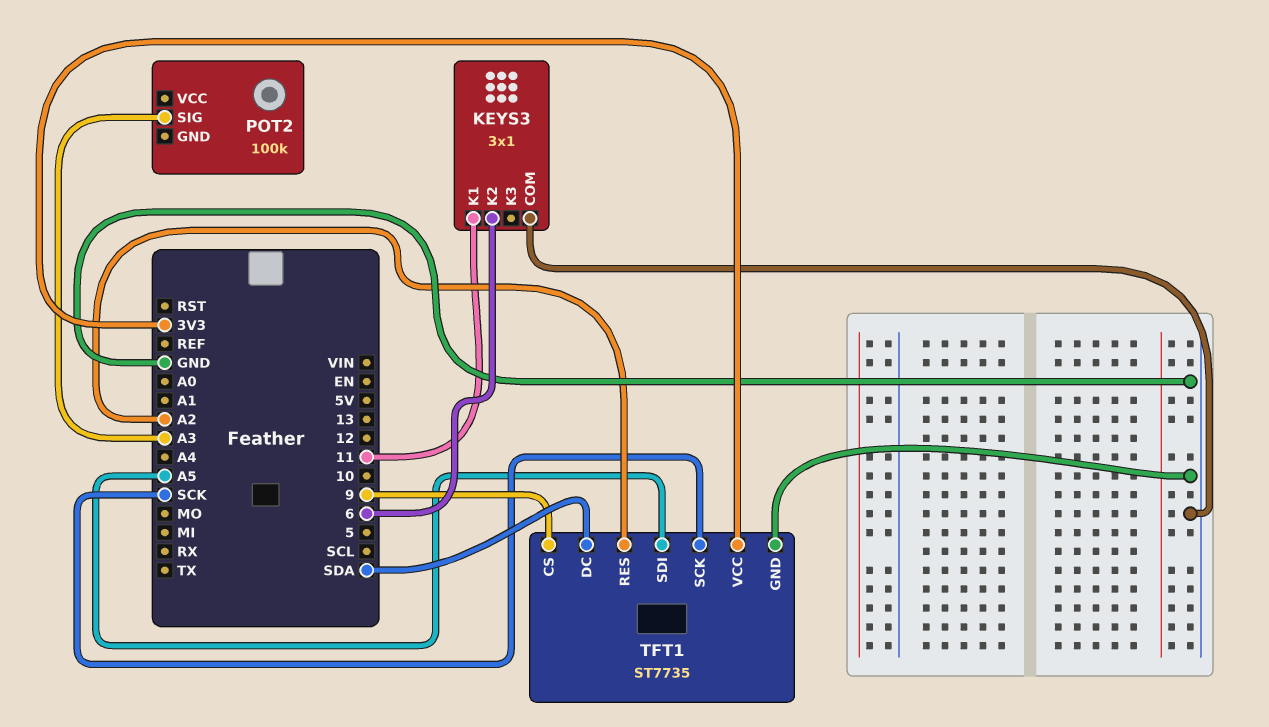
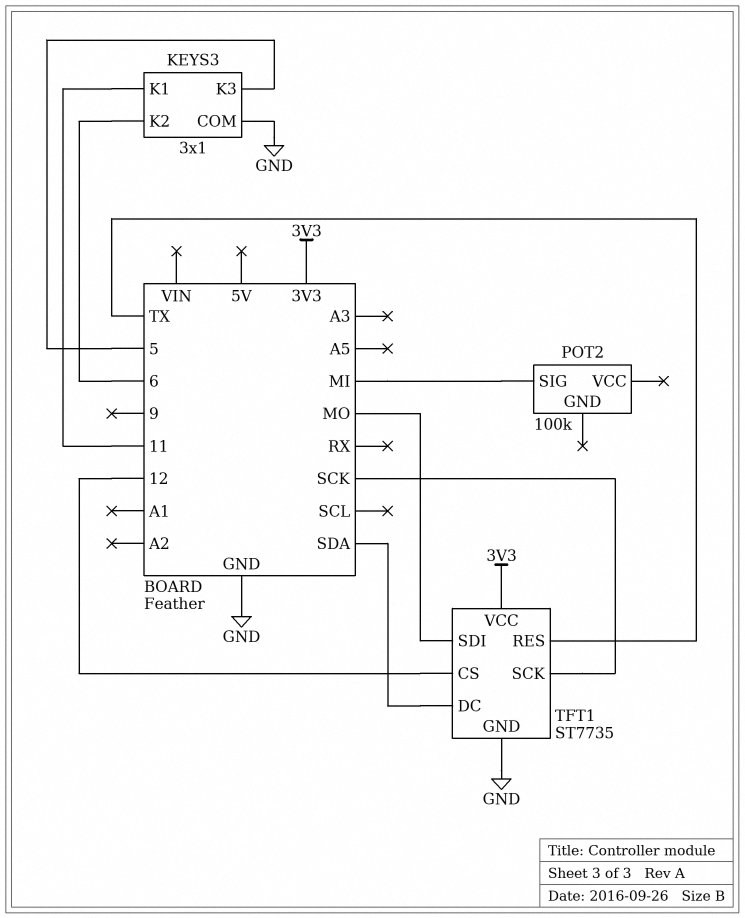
KEYS3 pin K3: none -> 5
POT2 pin SIG: A3 -> MI
TFT1 pin CS: 9 -> 12
TFT1 pin RES: A2 -> TX
TFT1 pin SDI: A5 -> MO

